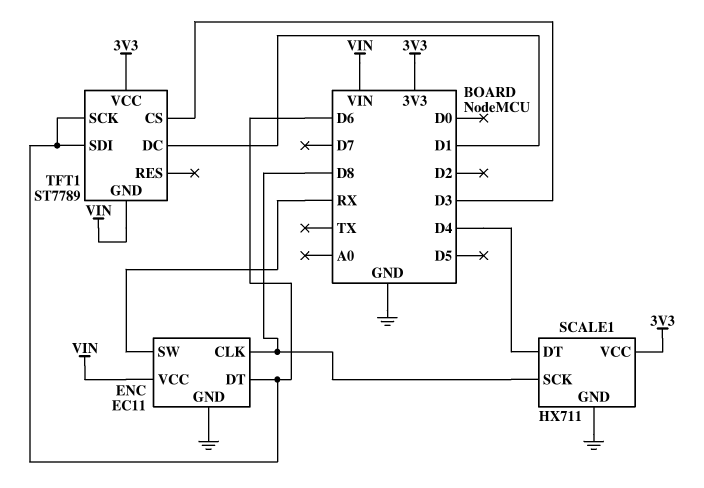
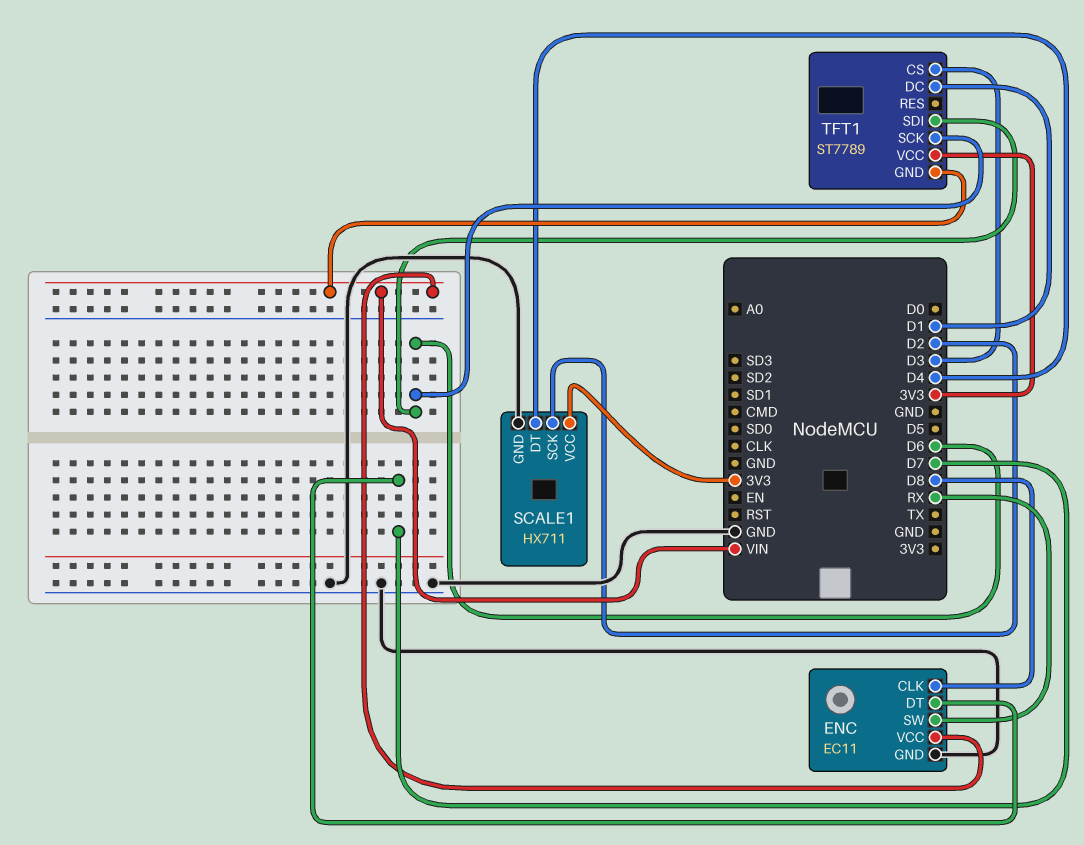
ENC pin DT: D6 -> D7
SCALE1 pin SCK: D8 -> D2

